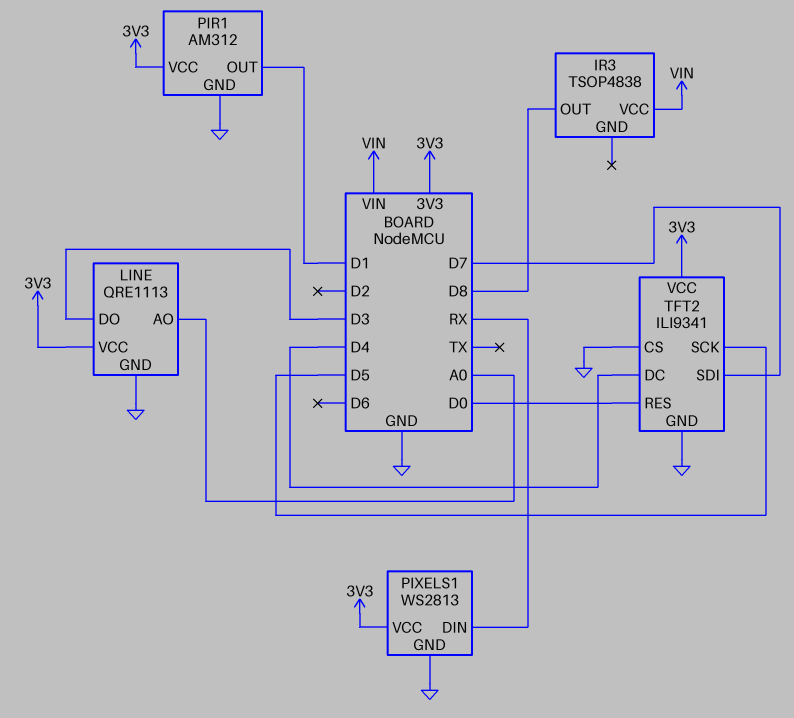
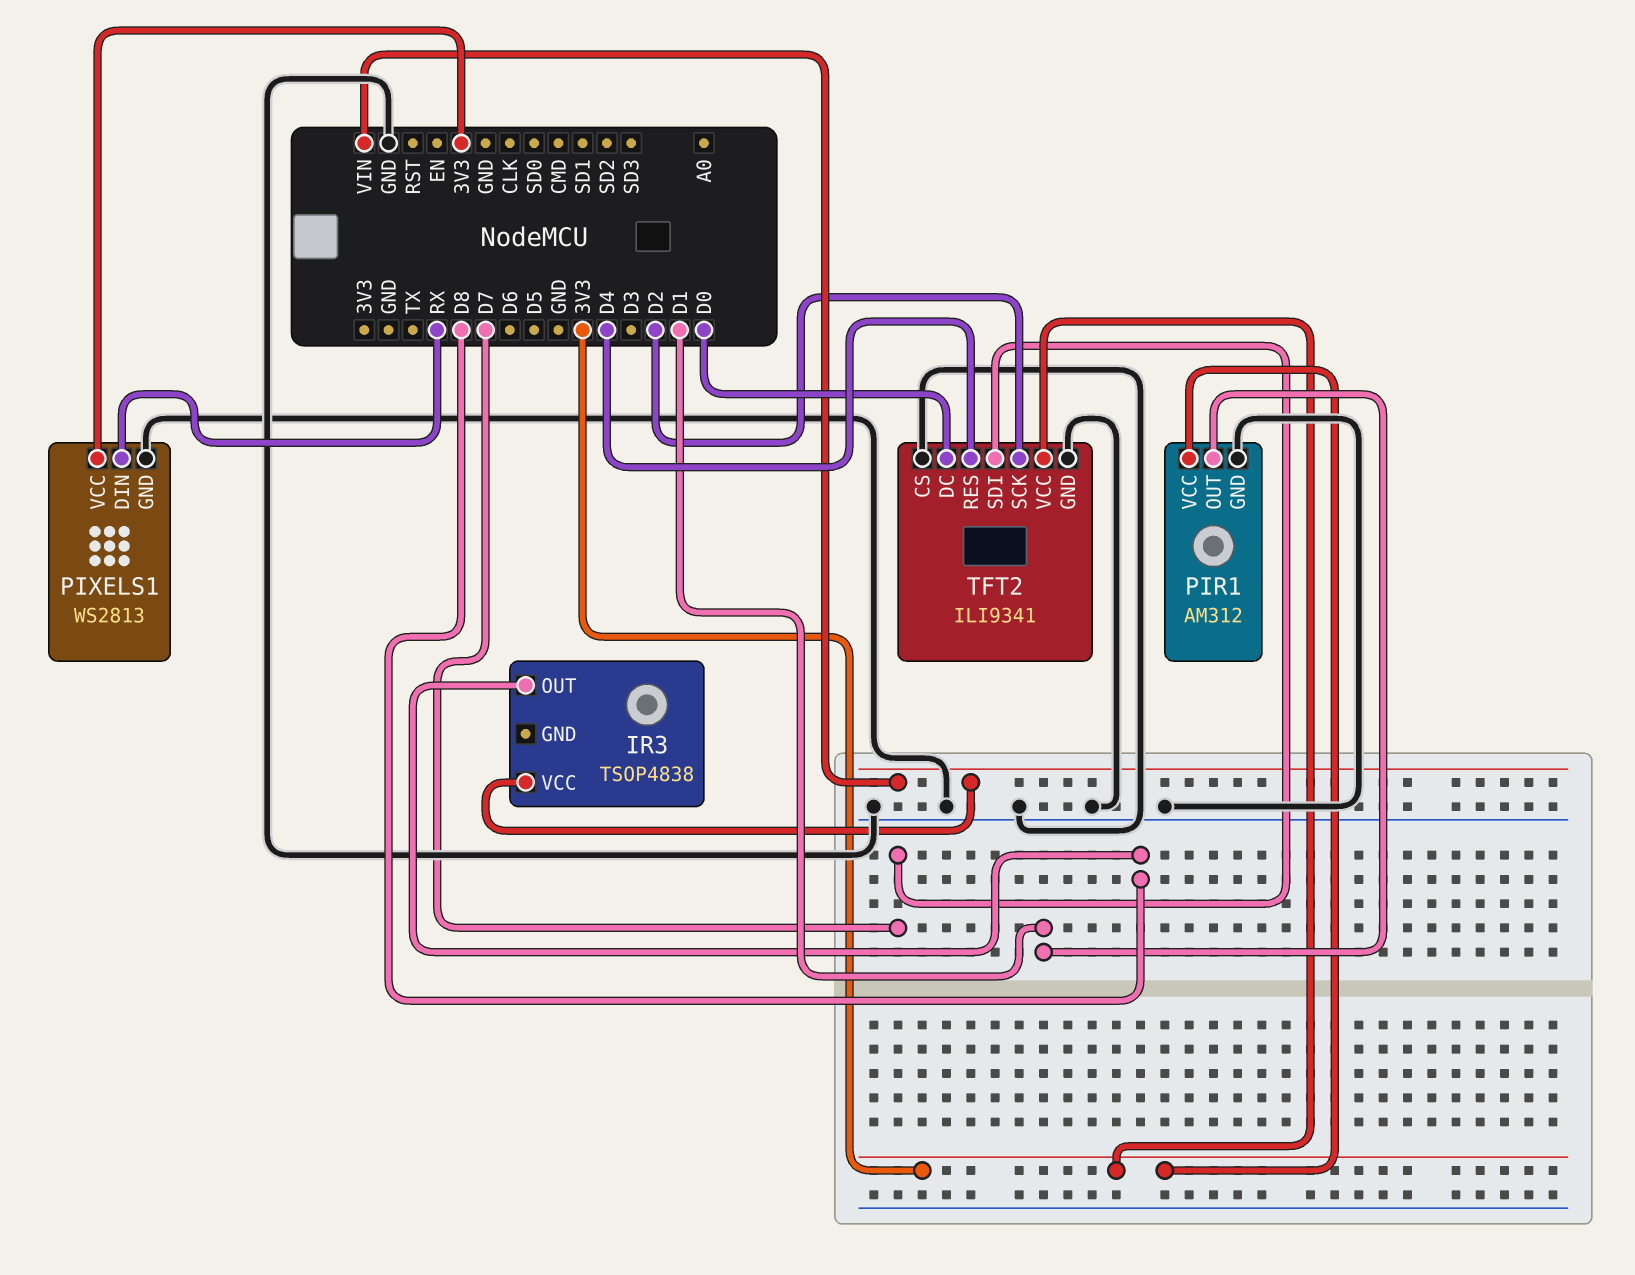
LINE: QRE1113 -> none
LINE pin AO: A0 -> none
LINE pin DO: D3 -> none
LINE pin GND: GND -> none
LINE pin VCC: 3V3 -> none
TFT2 pin DC: D4 -> D0
TFT2 pin RES: D0 -> D4
TFT2 pin SCK: D5 -> D2

